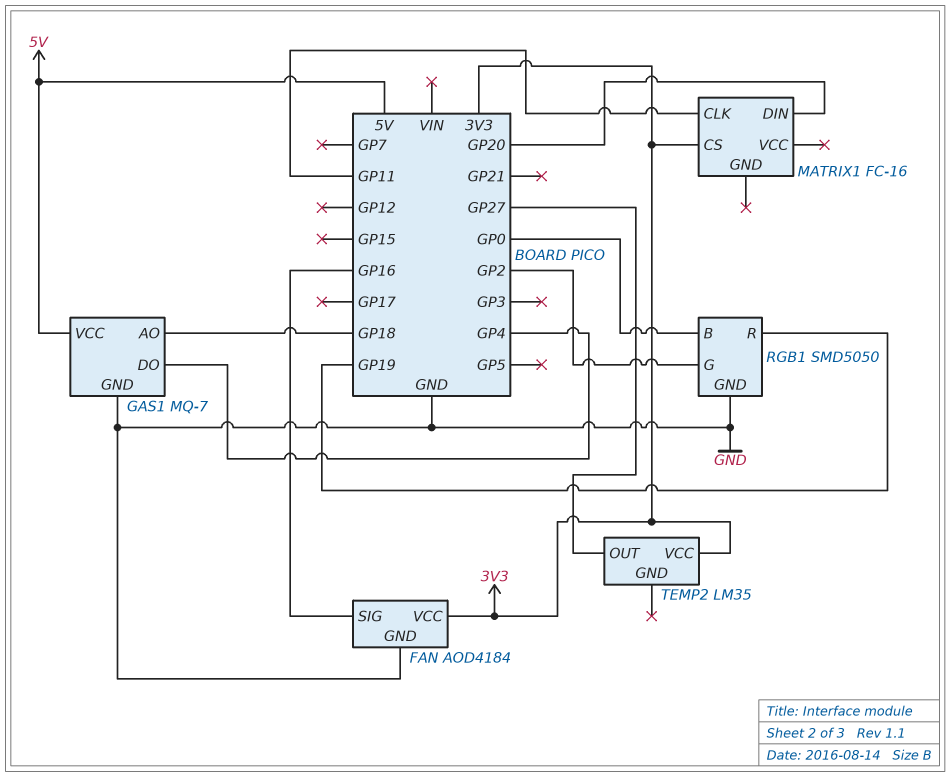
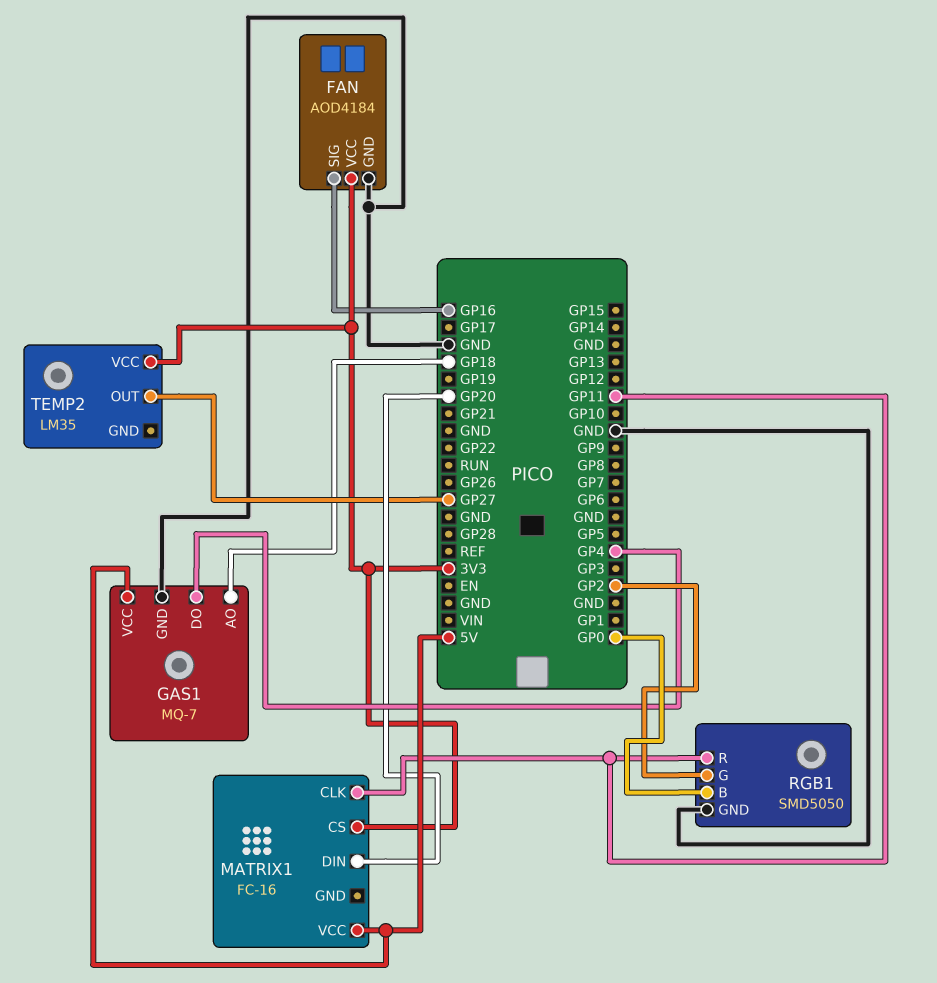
MATRIX1 pin VCC: none -> 5V
RGB1 pin R: GP19 -> GP11

